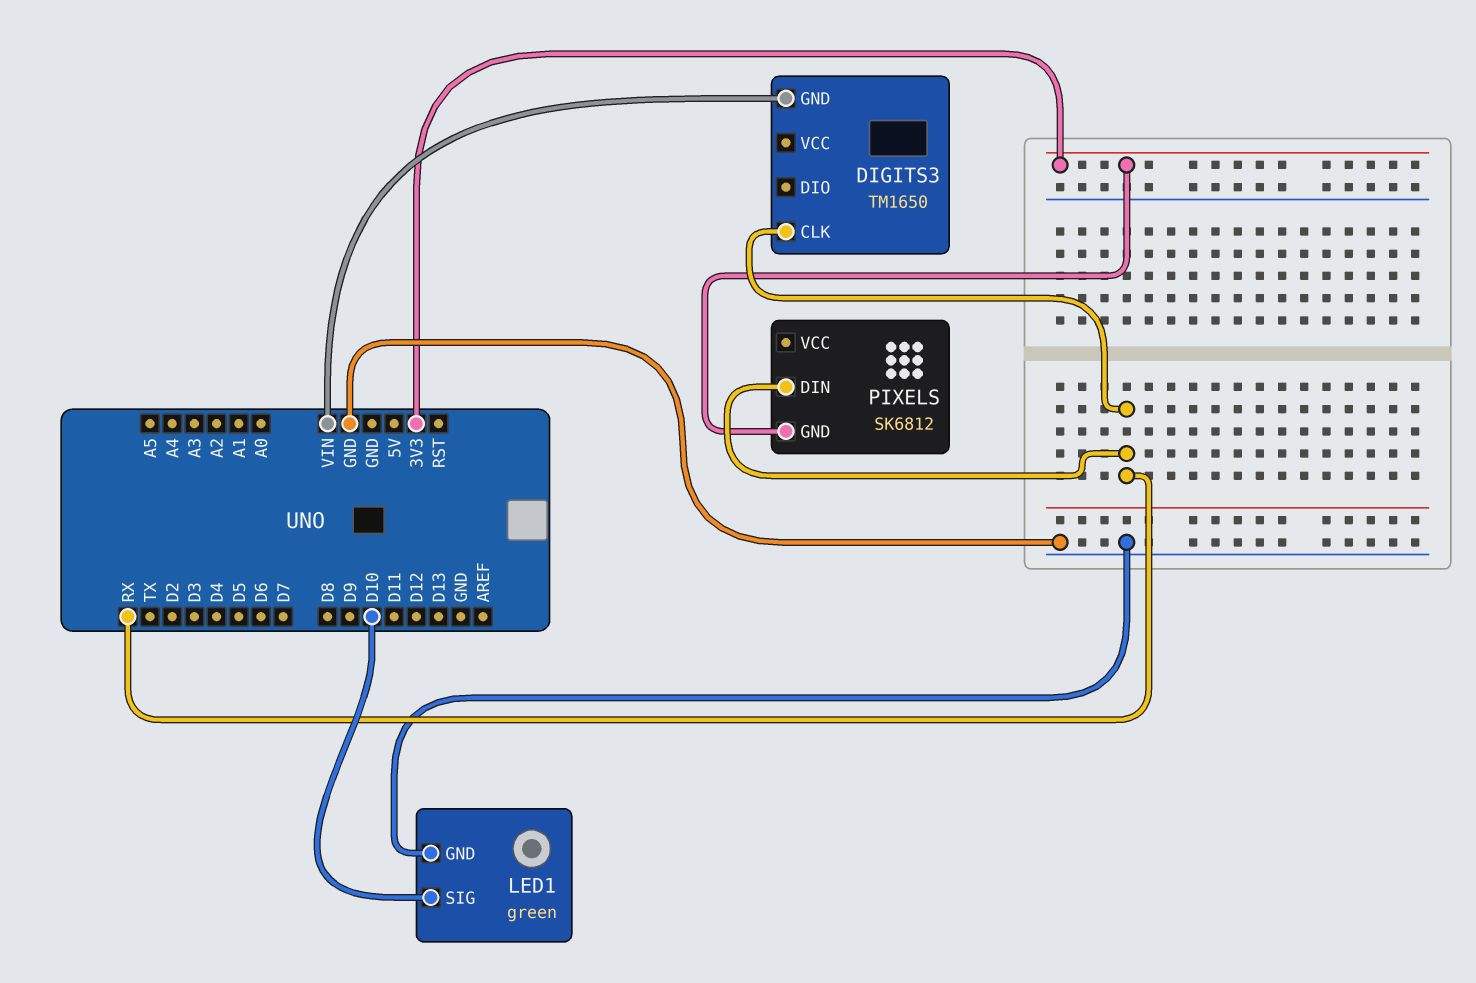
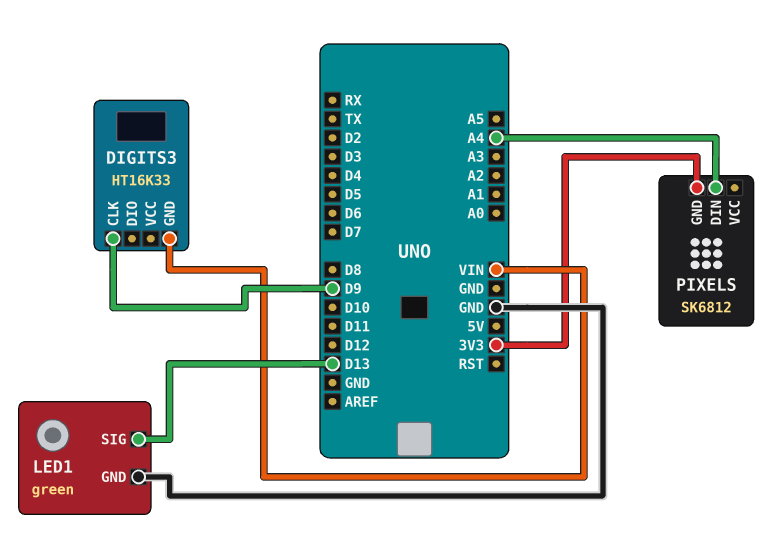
DIGITS3: TM1650 -> HT16K33
DIGITS3 pin CLK: RX -> D9
LED1 pin SIG: D10 -> D13
PIXELS pin DIN: RX -> A4

